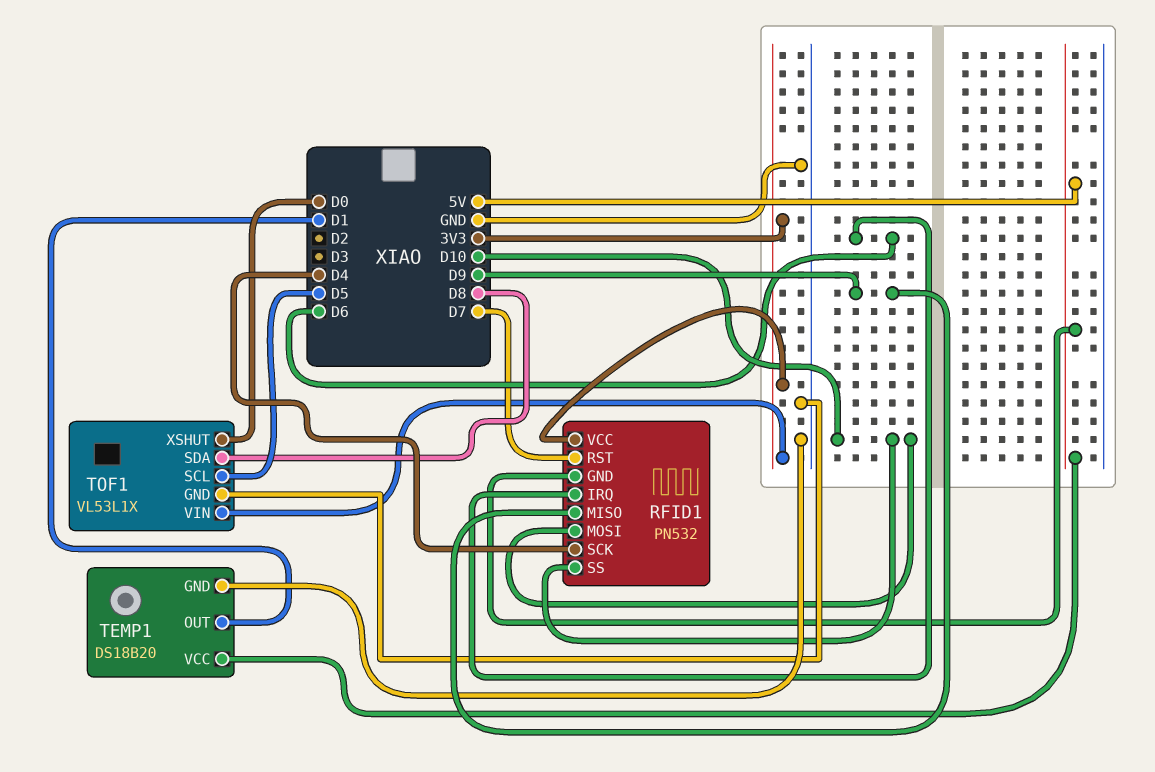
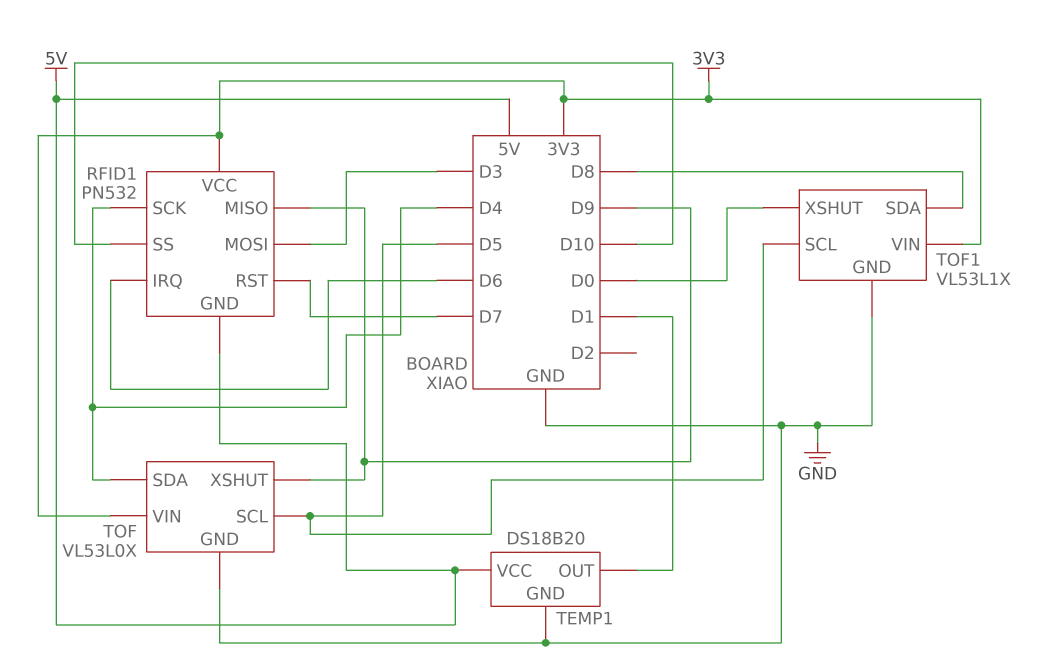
RFID1 pin MOSI: D10 -> D3
TOF: none -> VL53L0X
TOF pin GND: none -> GND
TOF pin SCL: none -> D5
TOF pin SDA: none -> D4
TOF pin VIN: none -> 3V3
TOF pin XSHUT: none -> D9

